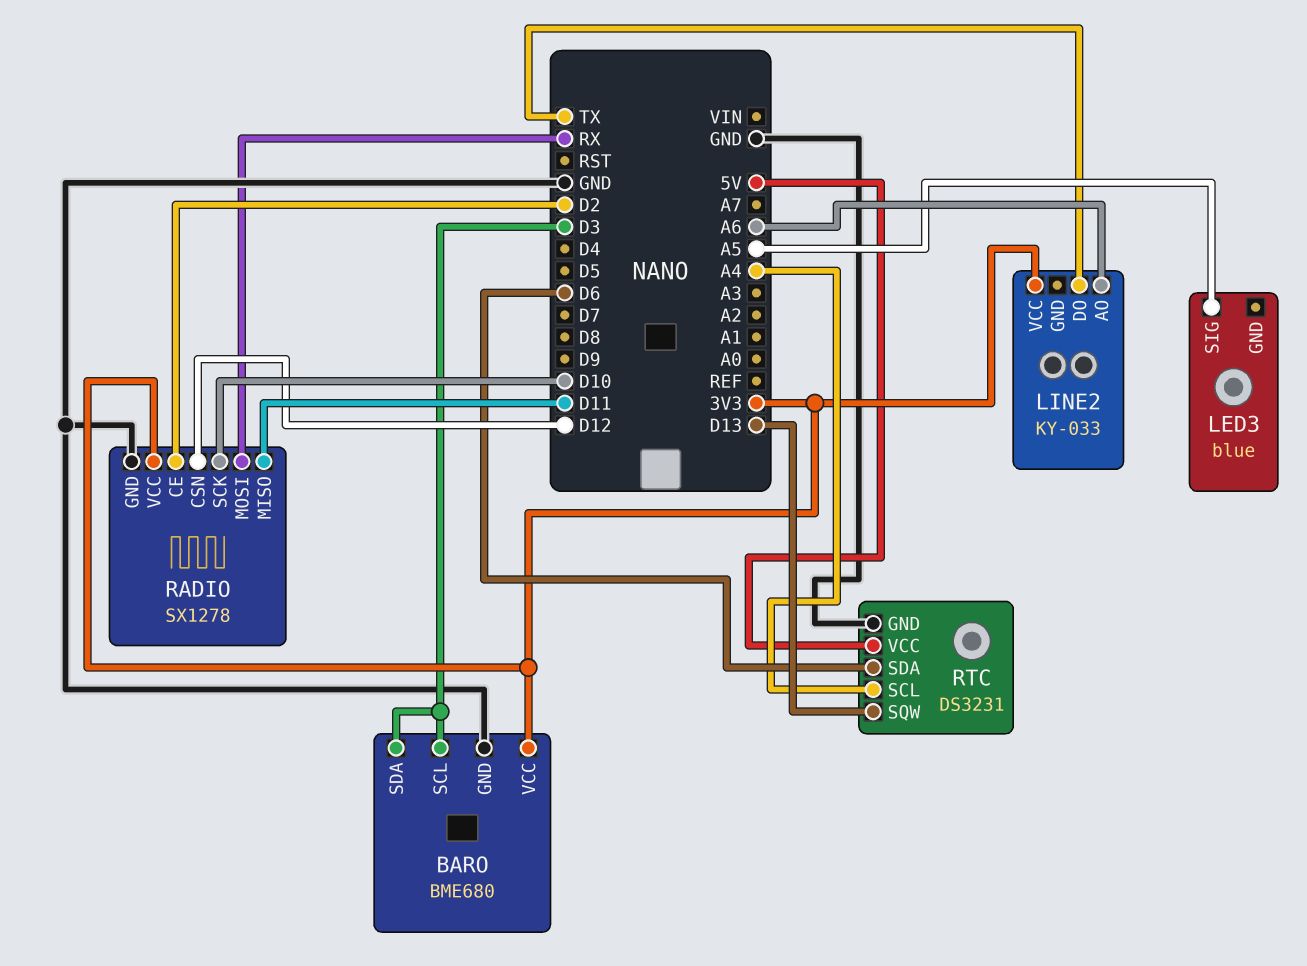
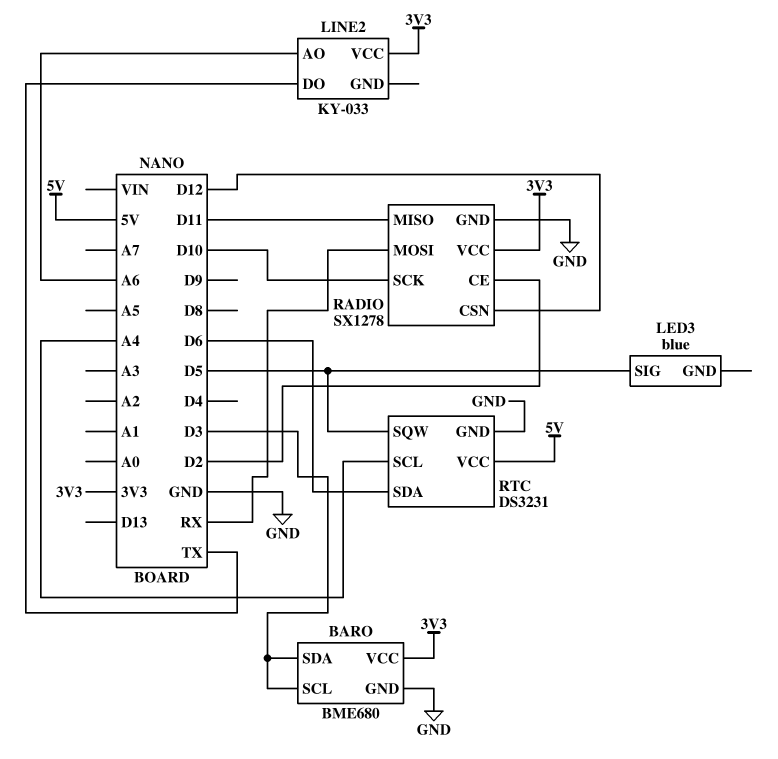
LED3 pin SIG: A5 -> D5
RTC pin SQW: D13 -> D5

